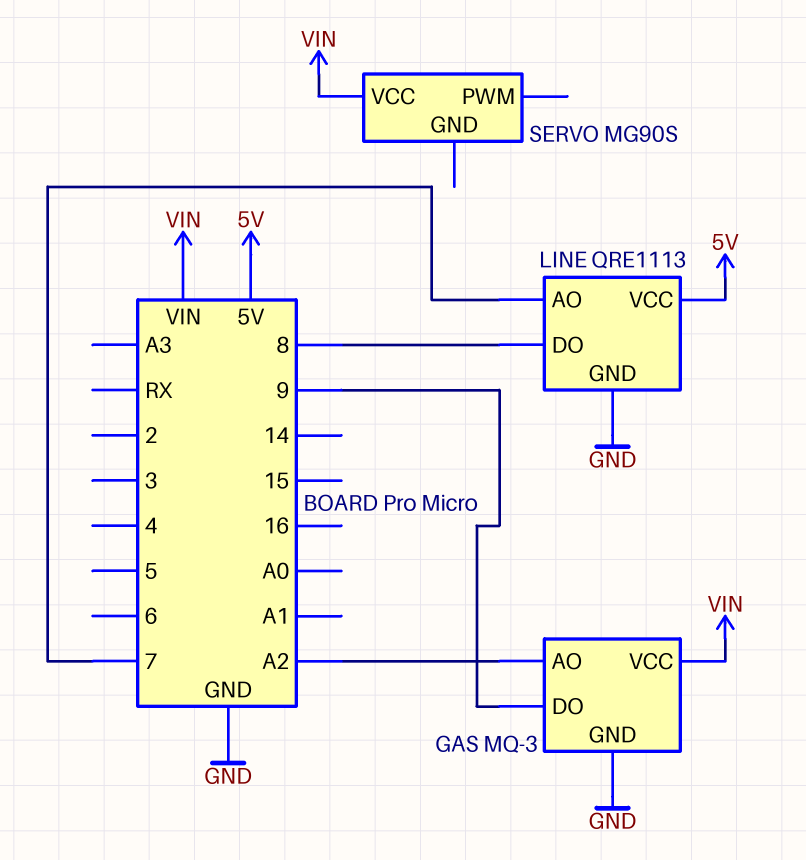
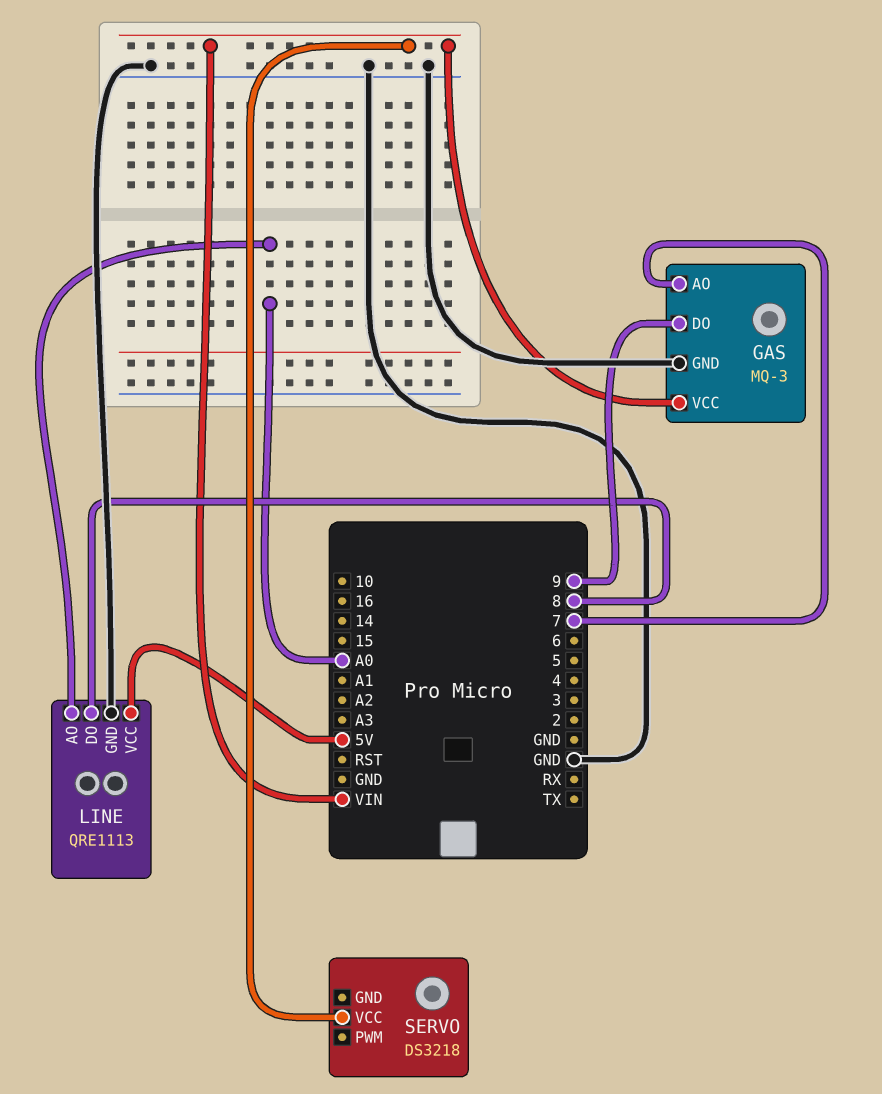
GAS pin AO: A2 -> 7
LINE pin AO: 7 -> A0
SERVO: MG90S -> DS3218

